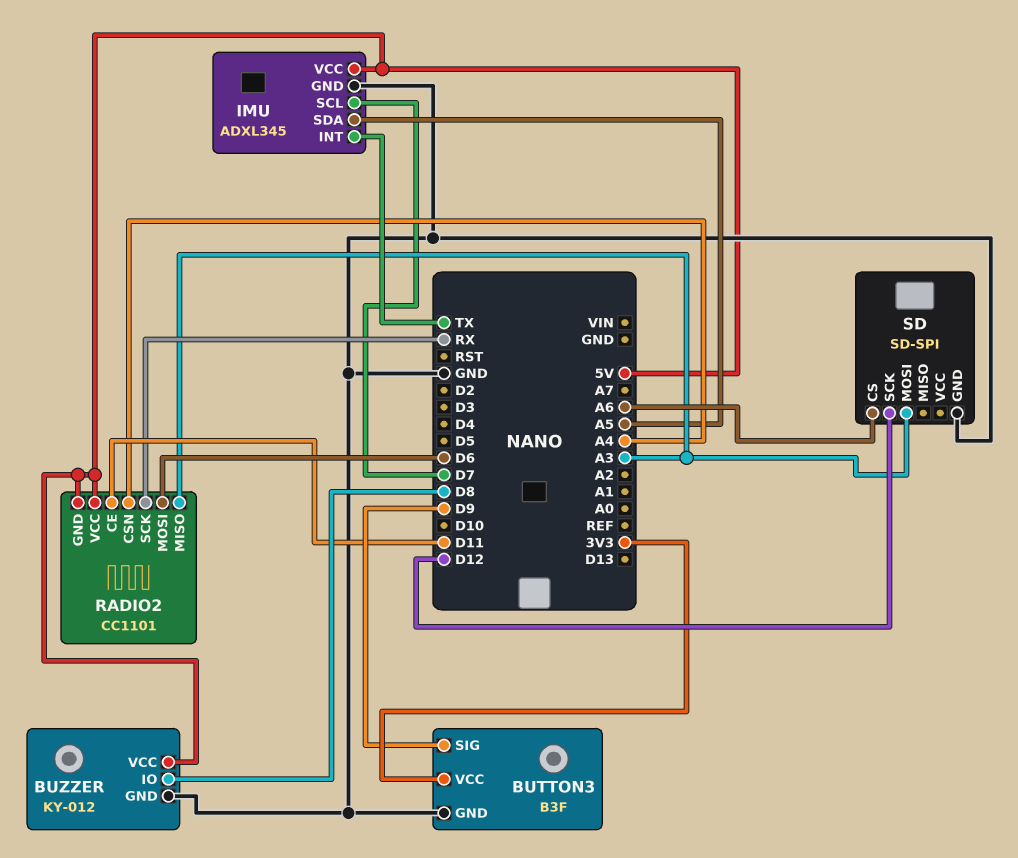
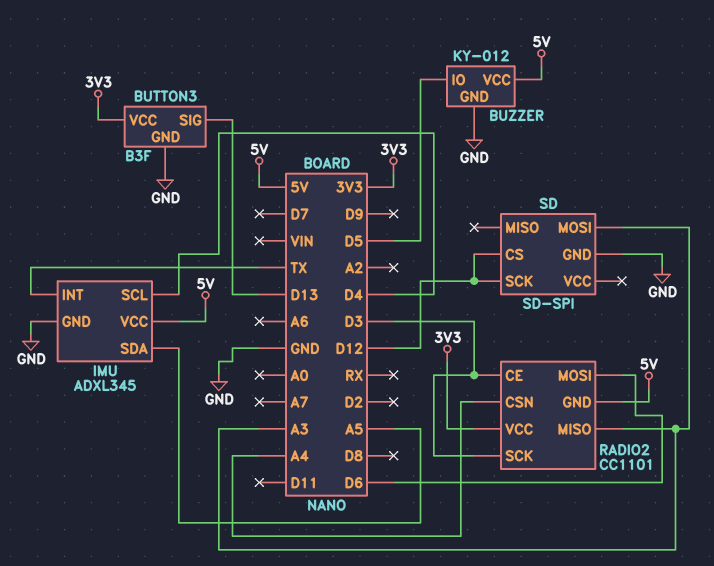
BUTTON3 pin SIG: D9 -> D13
BUZZER pin IO: D8 -> D5
IMU pin SCL: D7 -> D4
RADIO2 pin CE: D11 -> D3
RADIO2 pin SCK: RX -> D3
RADIO2 pin VCC: 5V -> 3V3
SD pin CS: A6 -> D12

